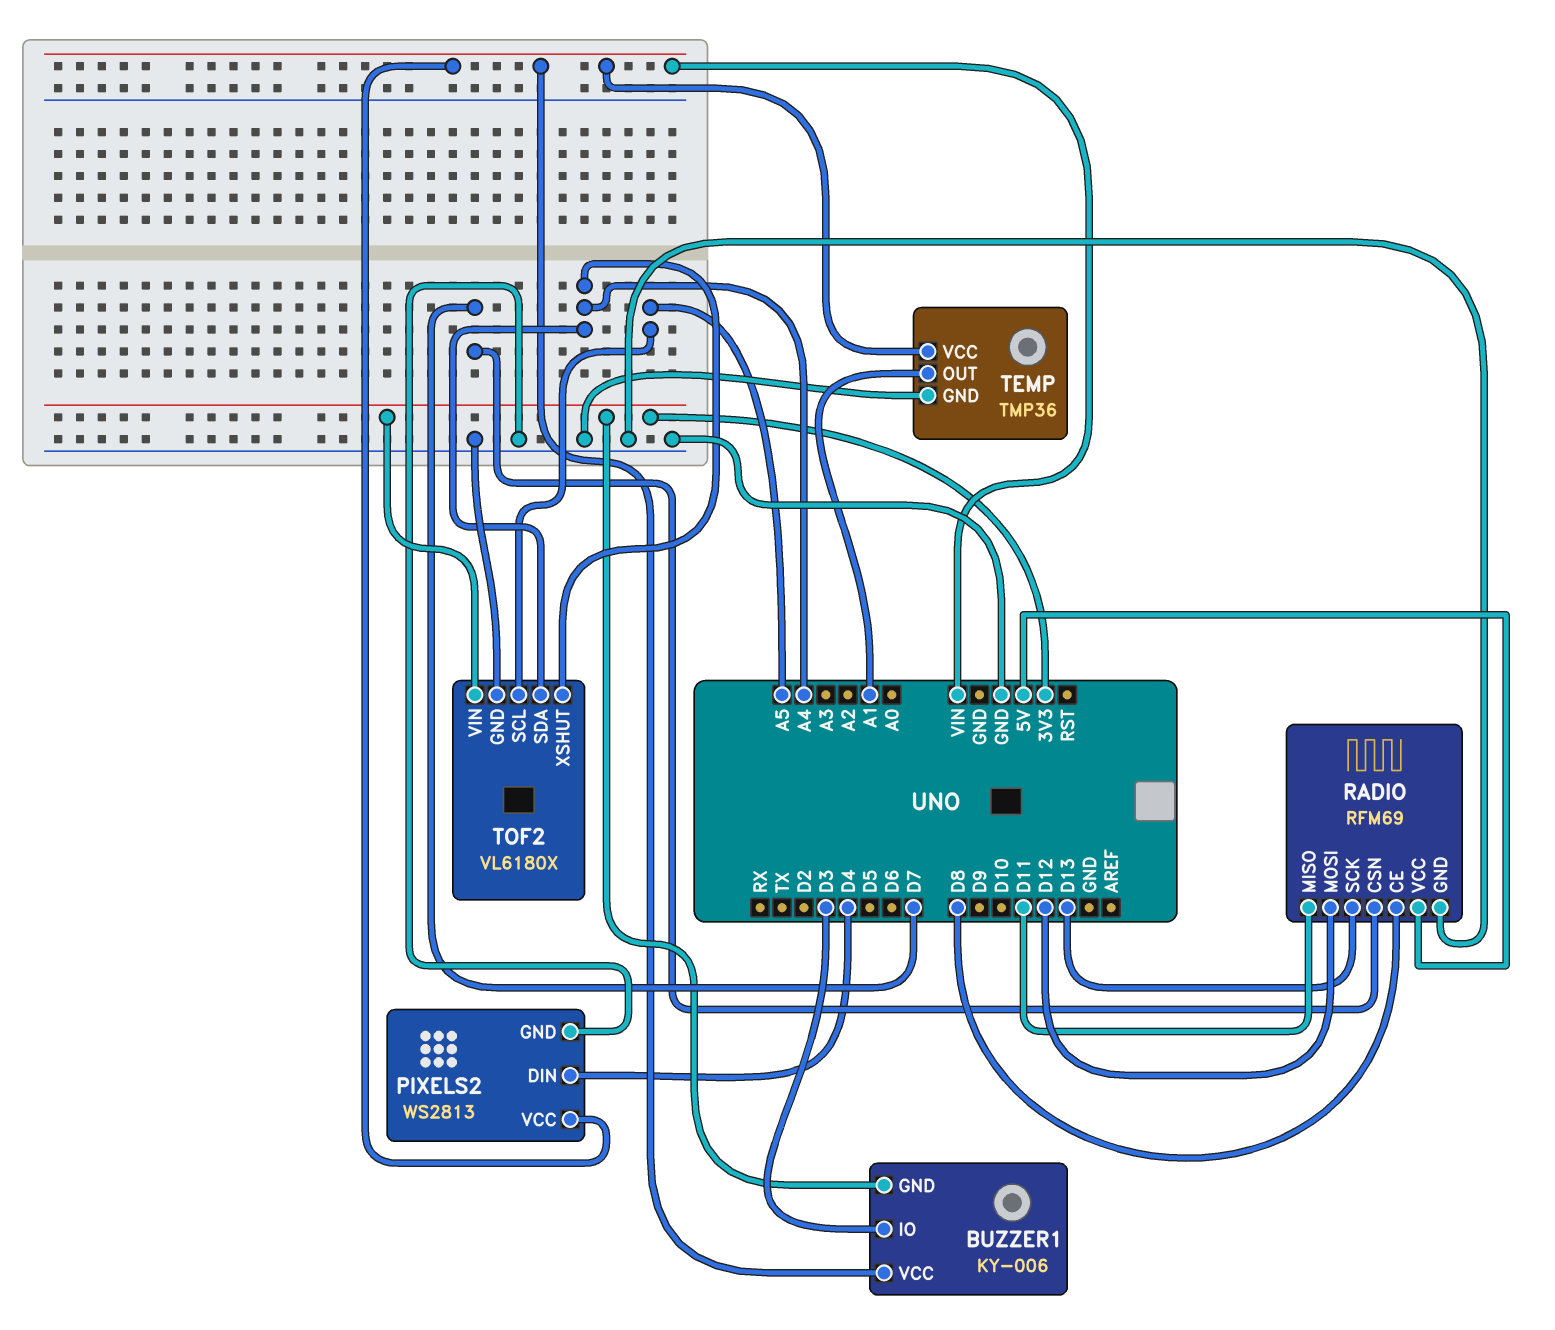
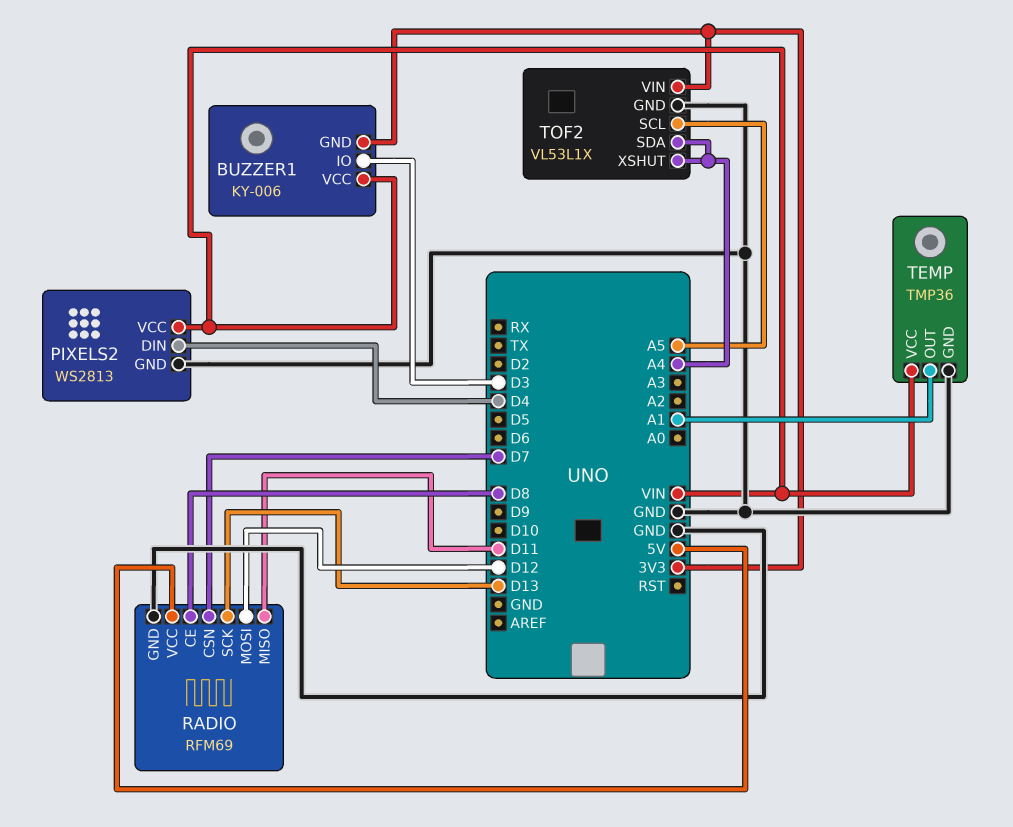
TOF2: VL6180X -> VL53L1X

